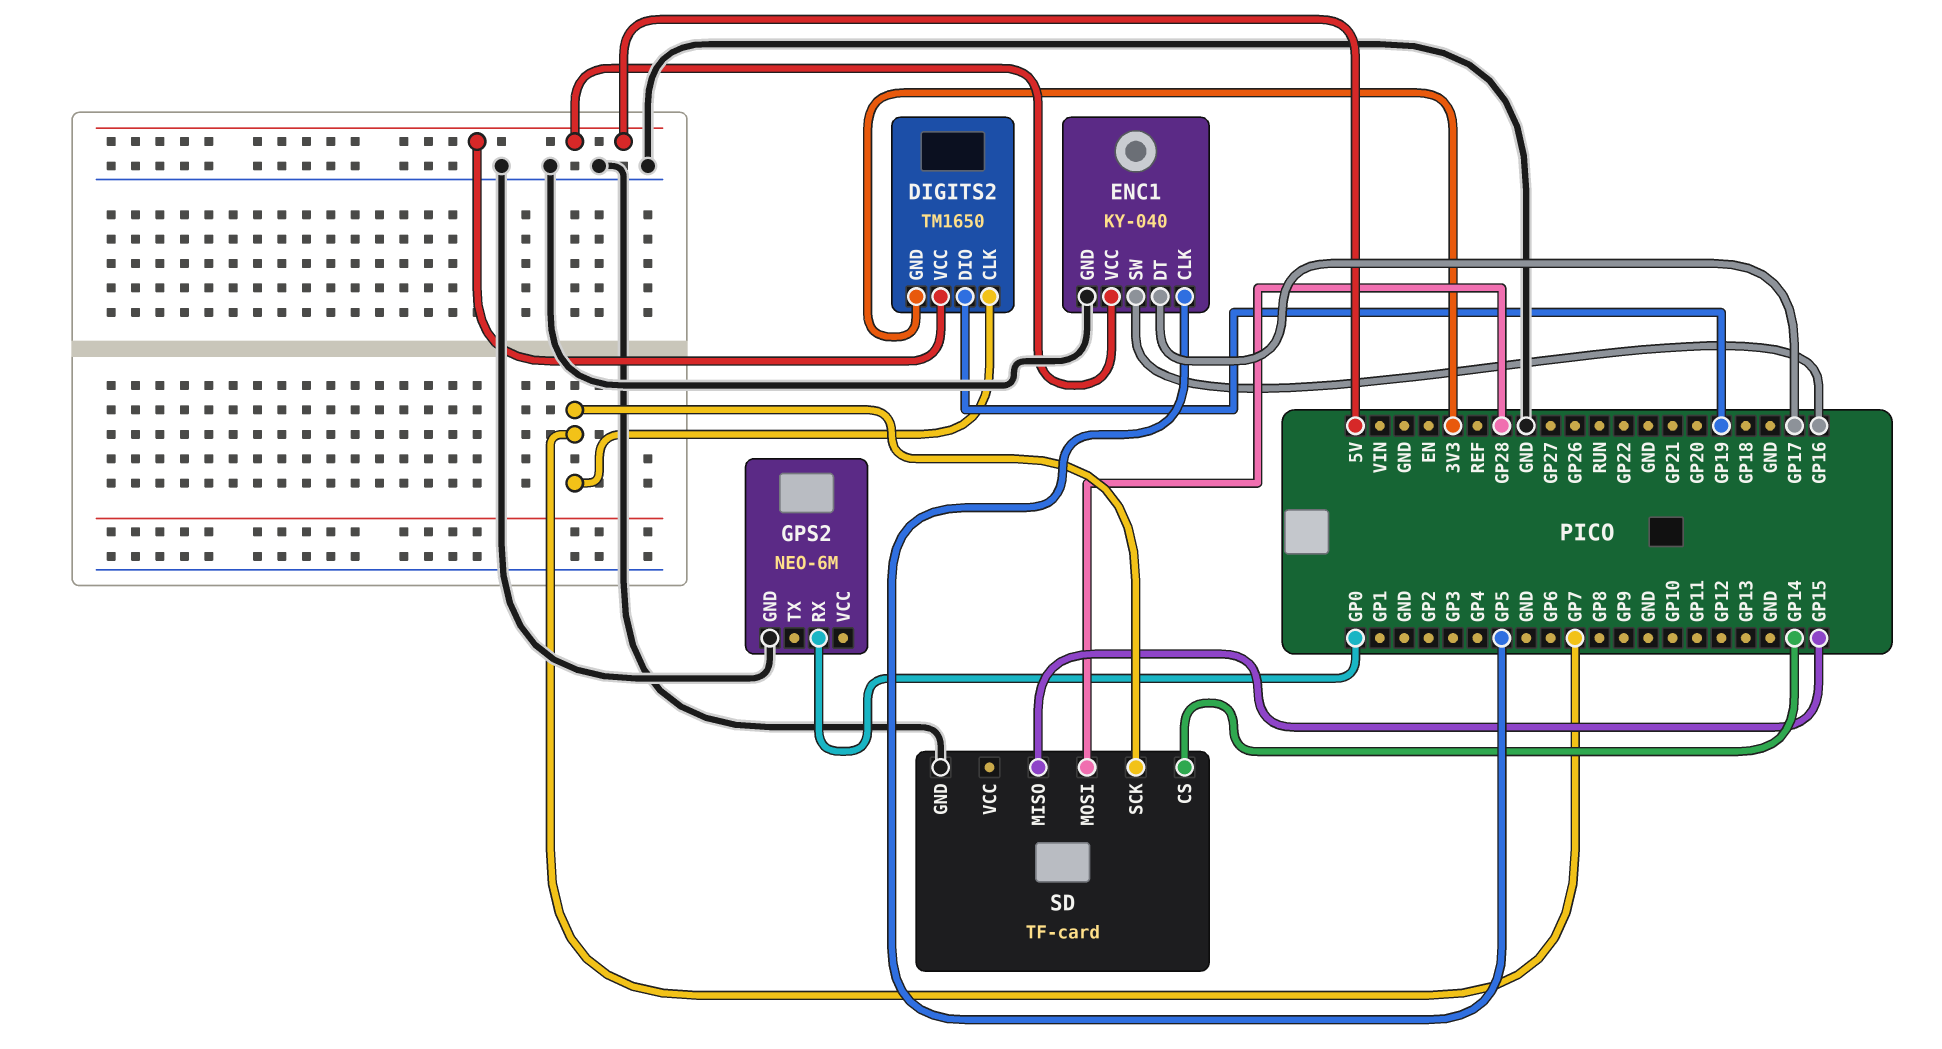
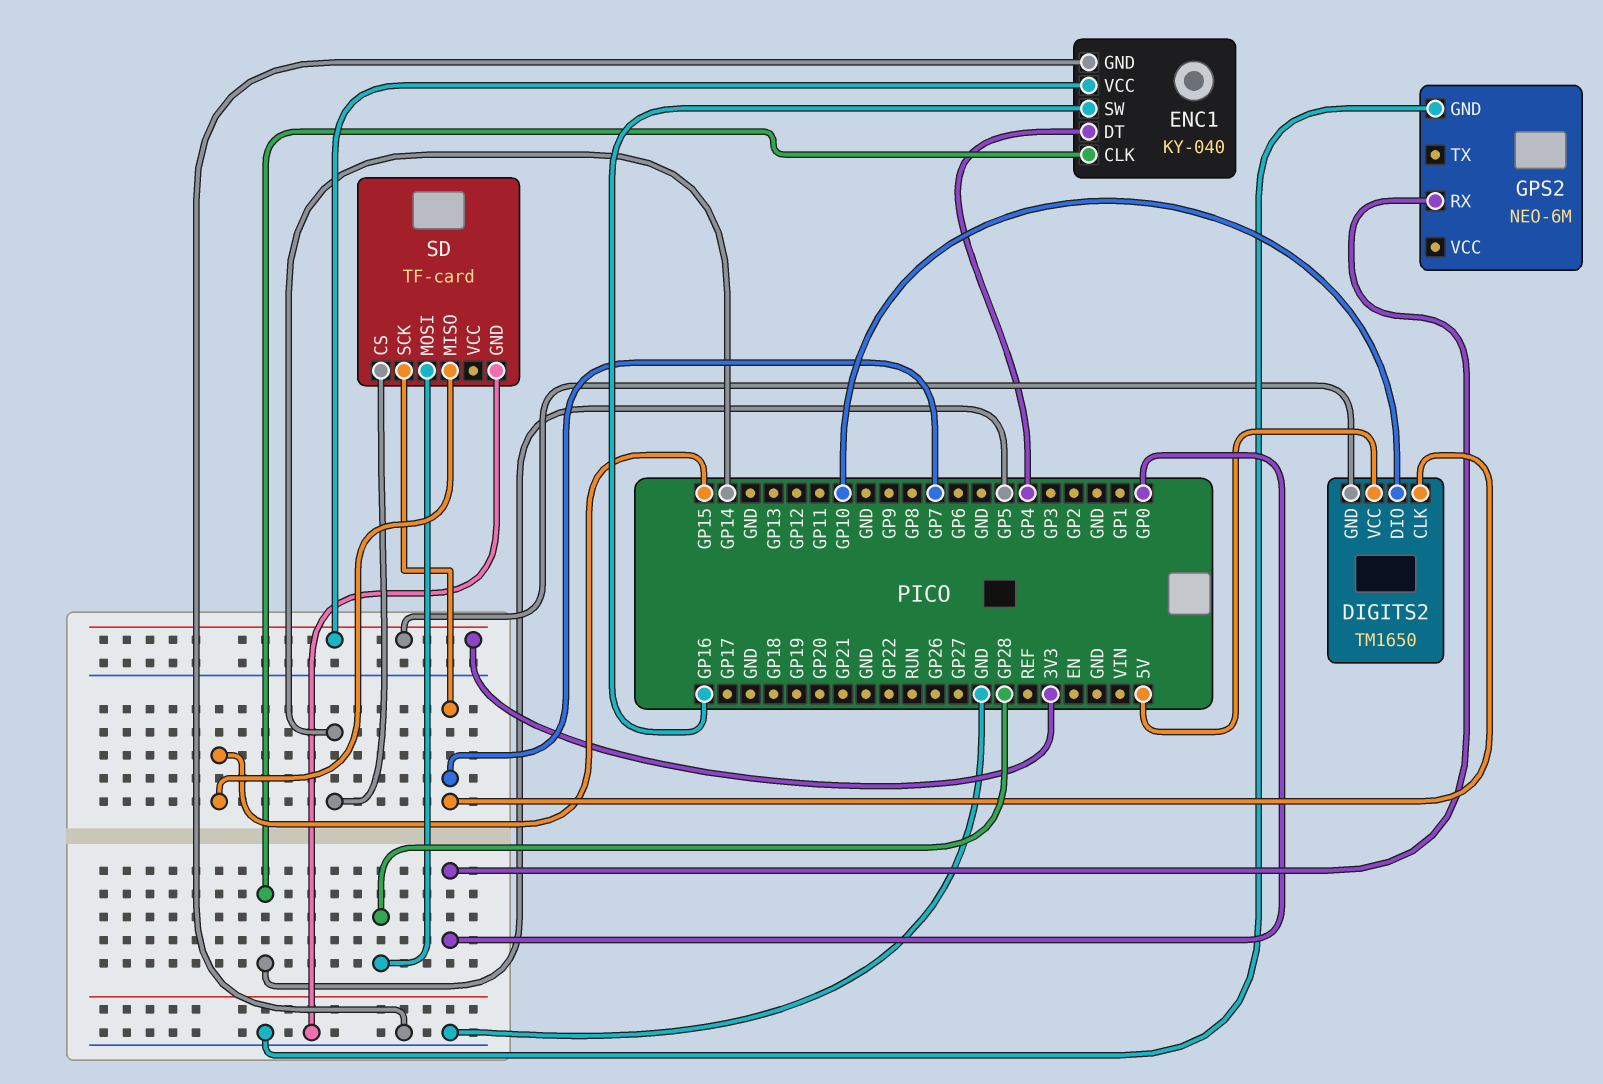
DIGITS2 pin DIO: GP19 -> GP10
ENC1 pin DT: GP17 -> GP4
ENC1 pin VCC: 5V -> 3V3

